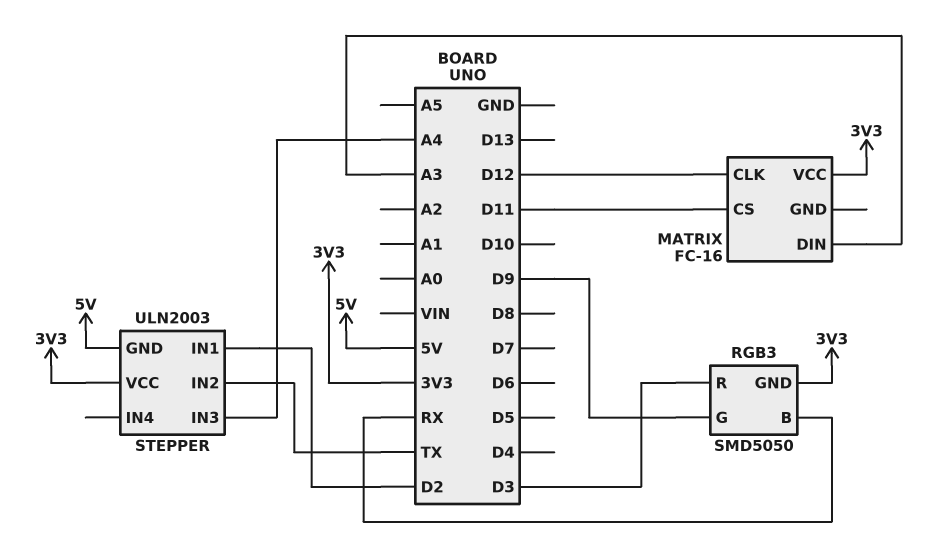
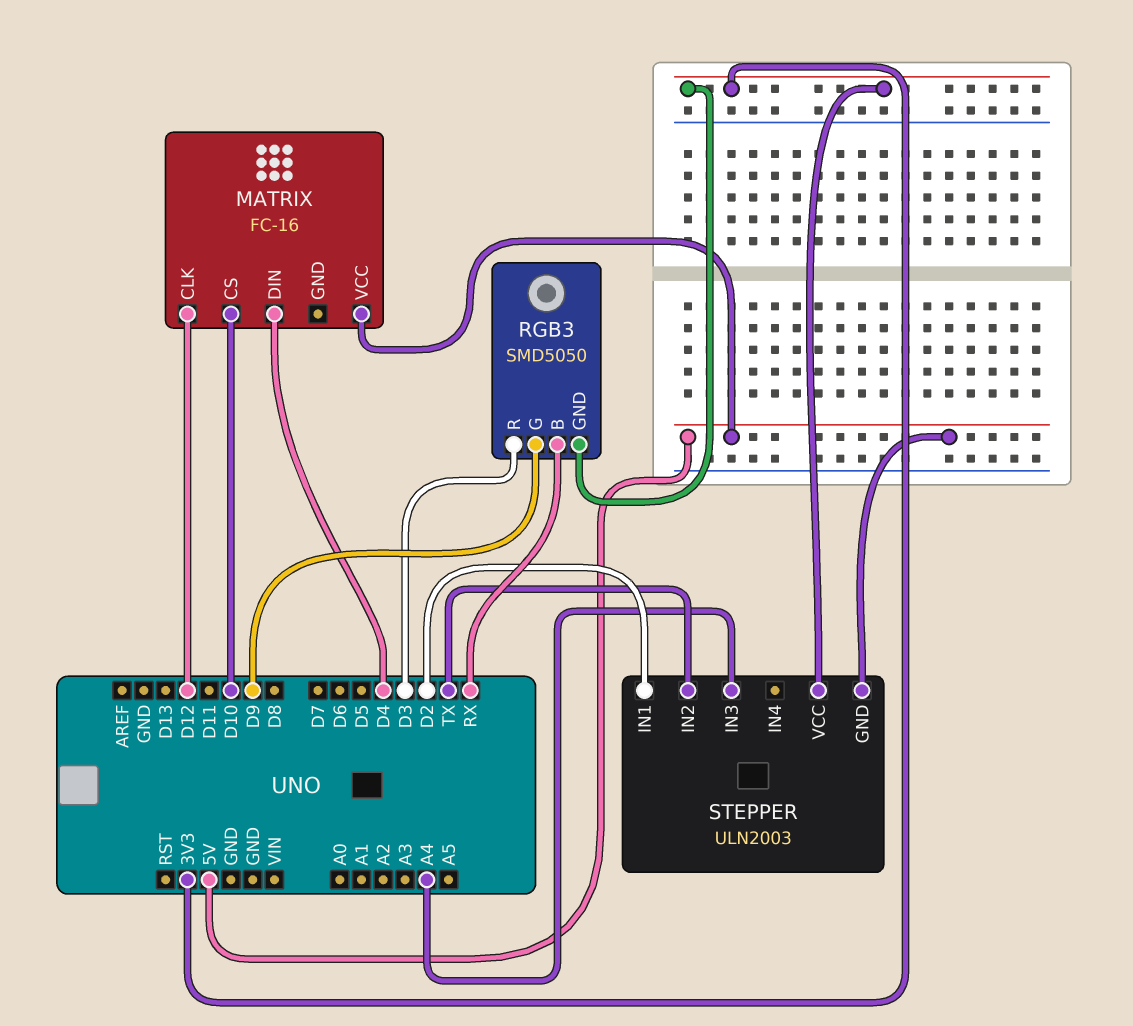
MATRIX pin CS: D11 -> D10
MATRIX pin DIN: A3 -> D4
MATRIX pin VCC: 3V3 -> 5V

